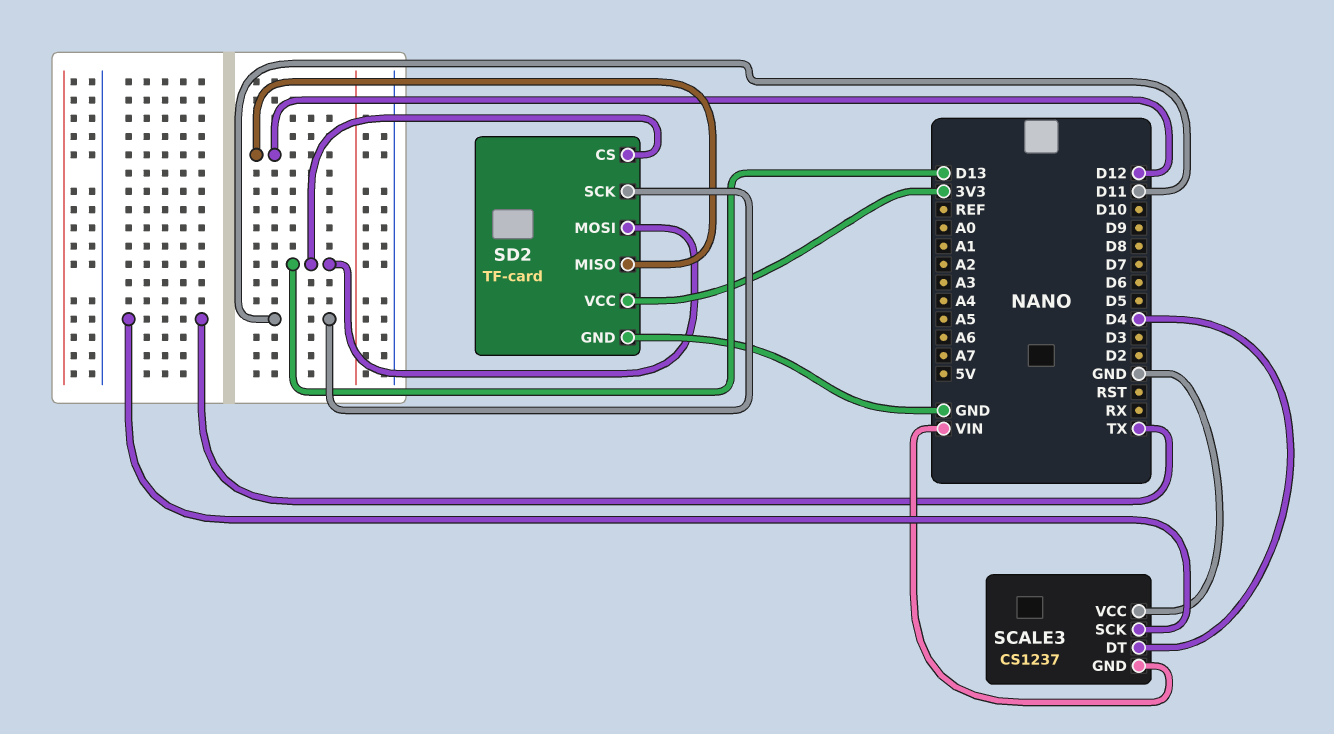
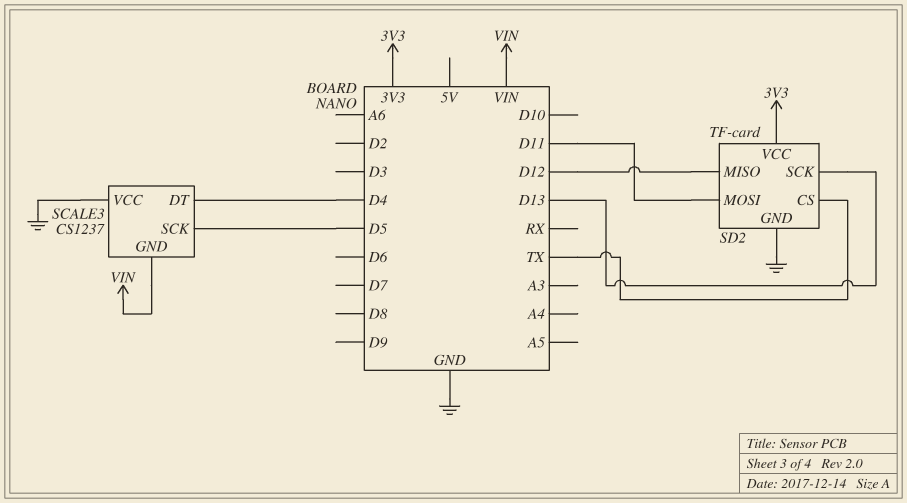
SCALE3 pin SCK: TX -> D5
SD2 pin CS: D13 -> TX
SD2 pin MOSI: D13 -> D11
SD2 pin SCK: D11 -> D13

